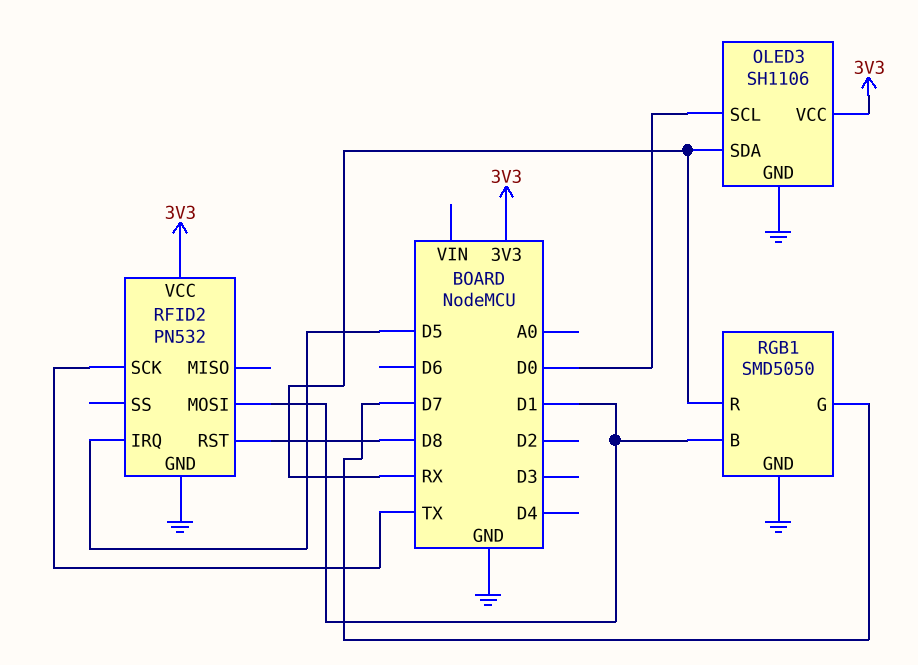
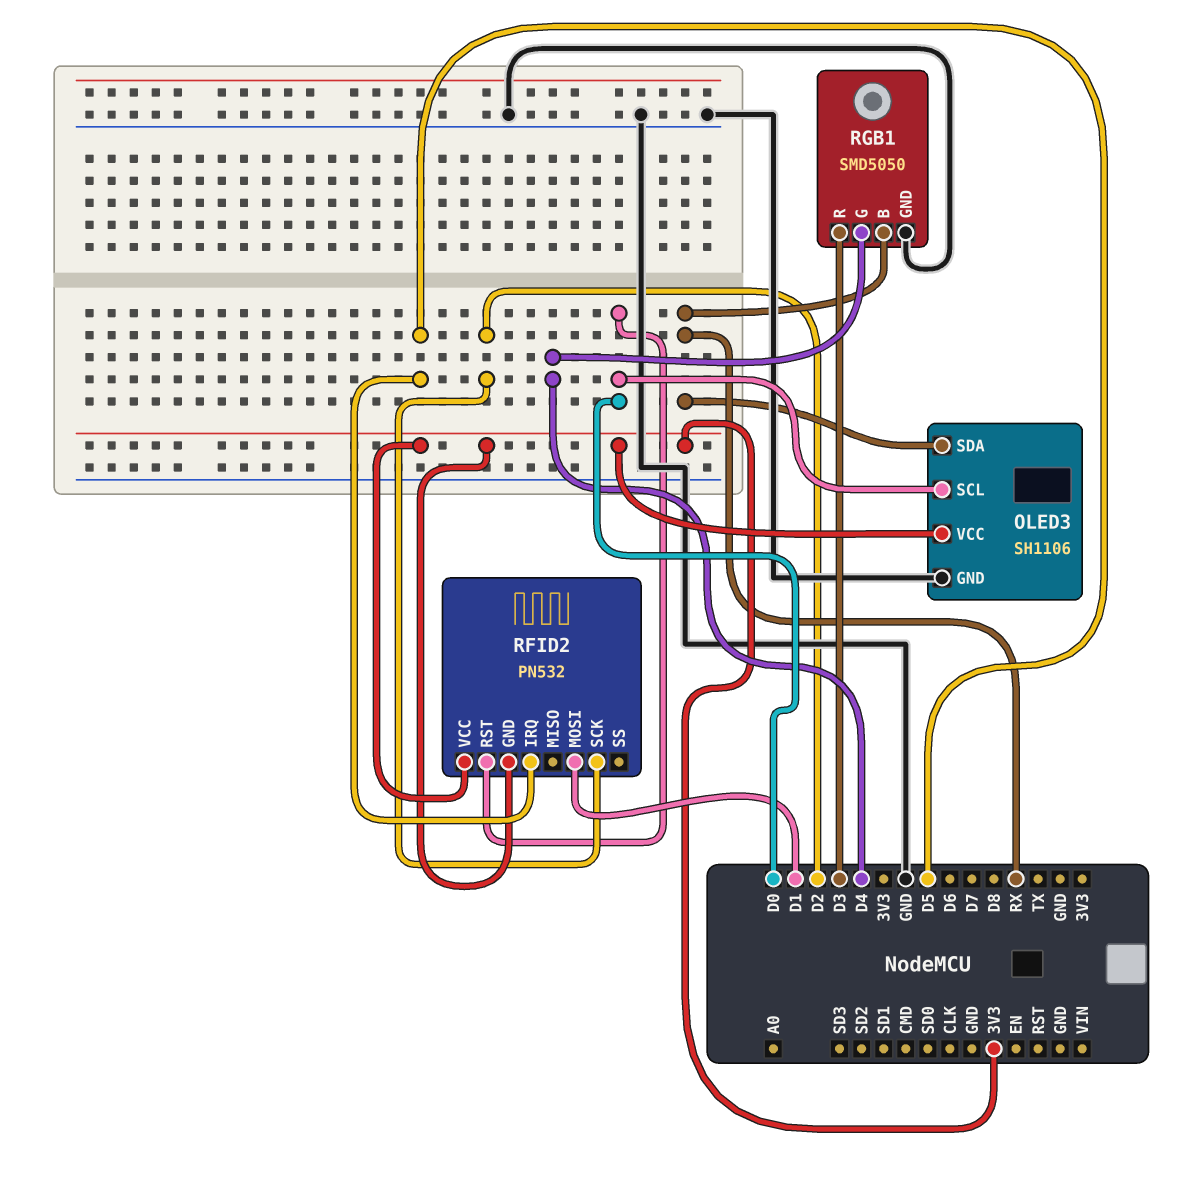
RFID2 pin GND: GND -> 3V3
RFID2 pin RST: D8 -> D0
RFID2 pin SCK: TX -> D2
RGB1 pin B: D1 -> RX
RGB1 pin G: D7 -> D4
RGB1 pin R: RX -> D3

